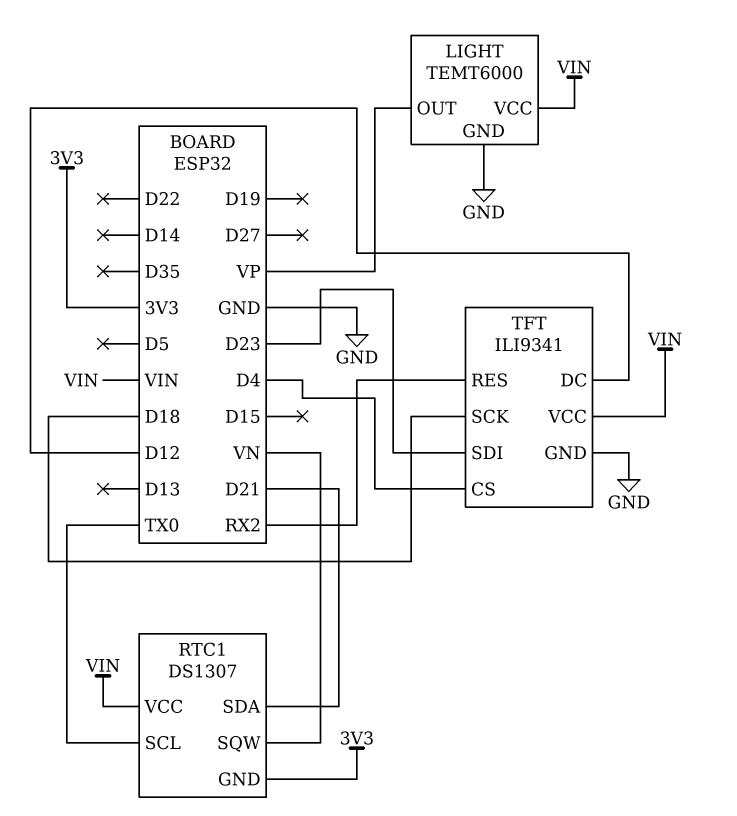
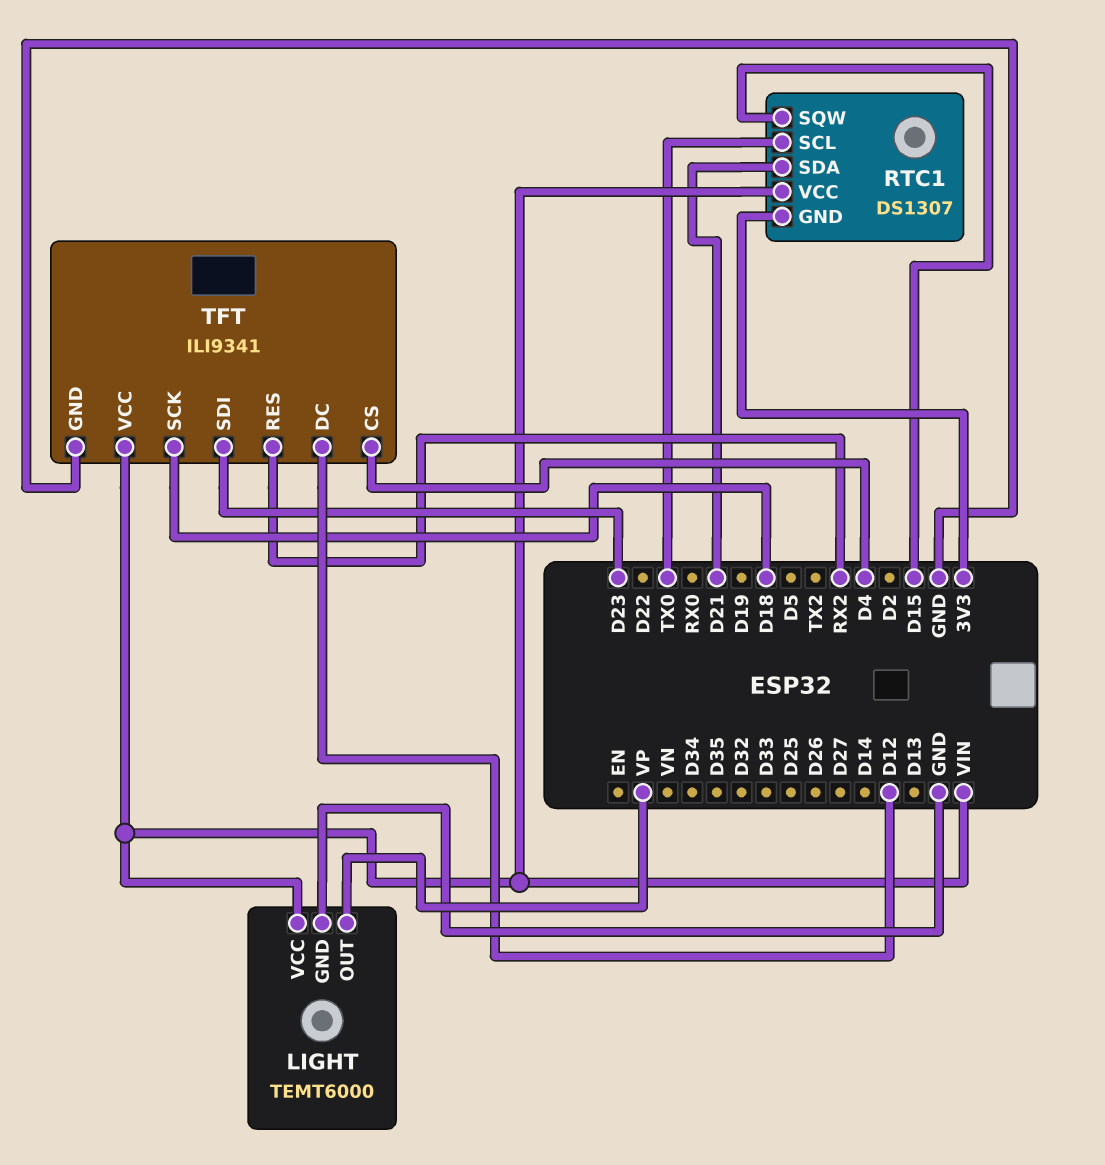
RTC1 pin SQW: VN -> D15

